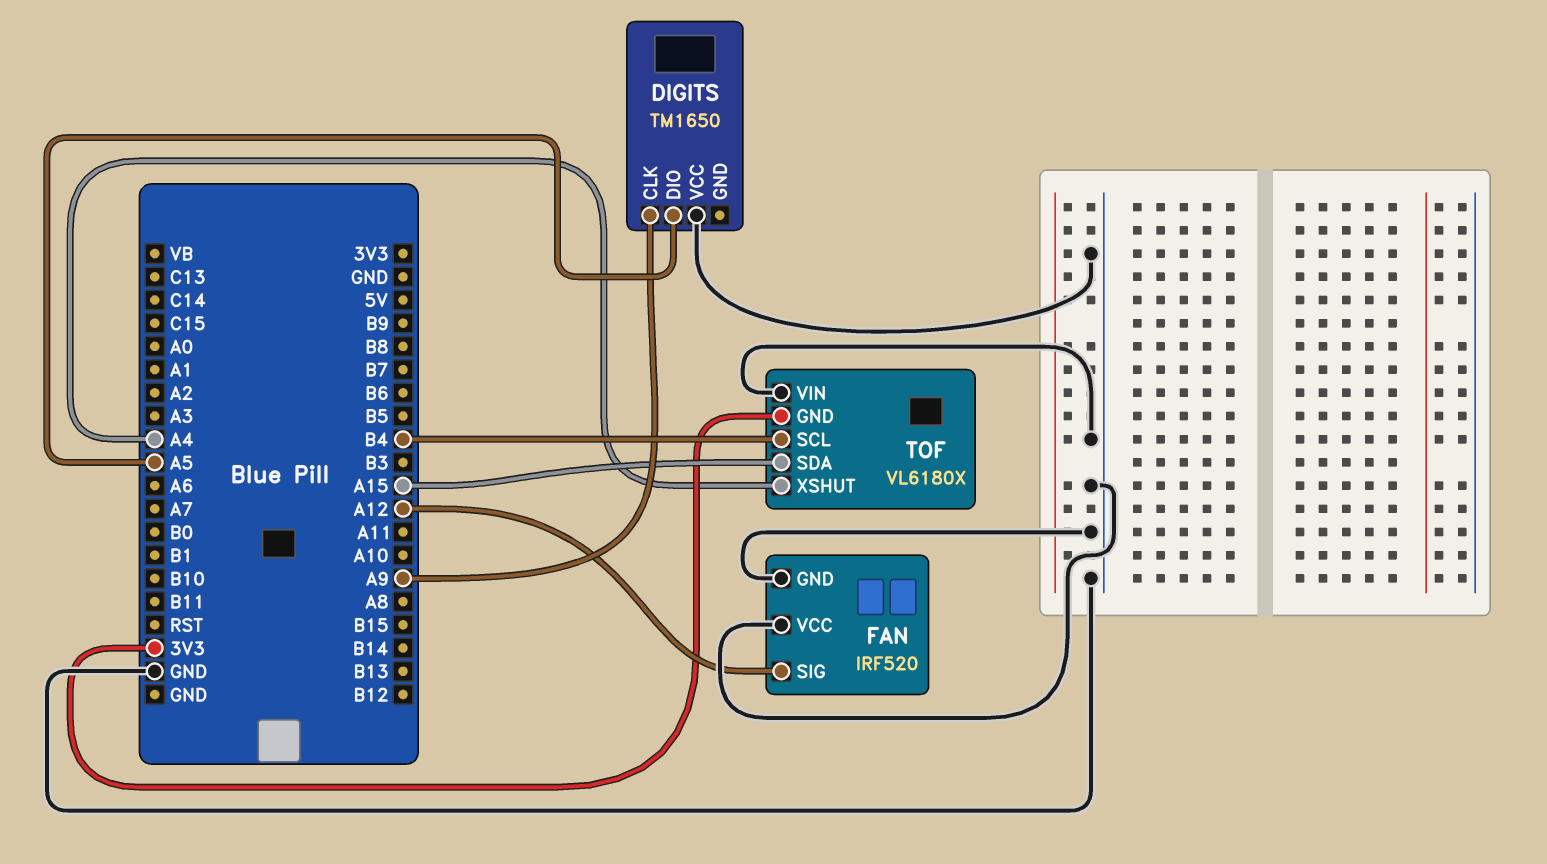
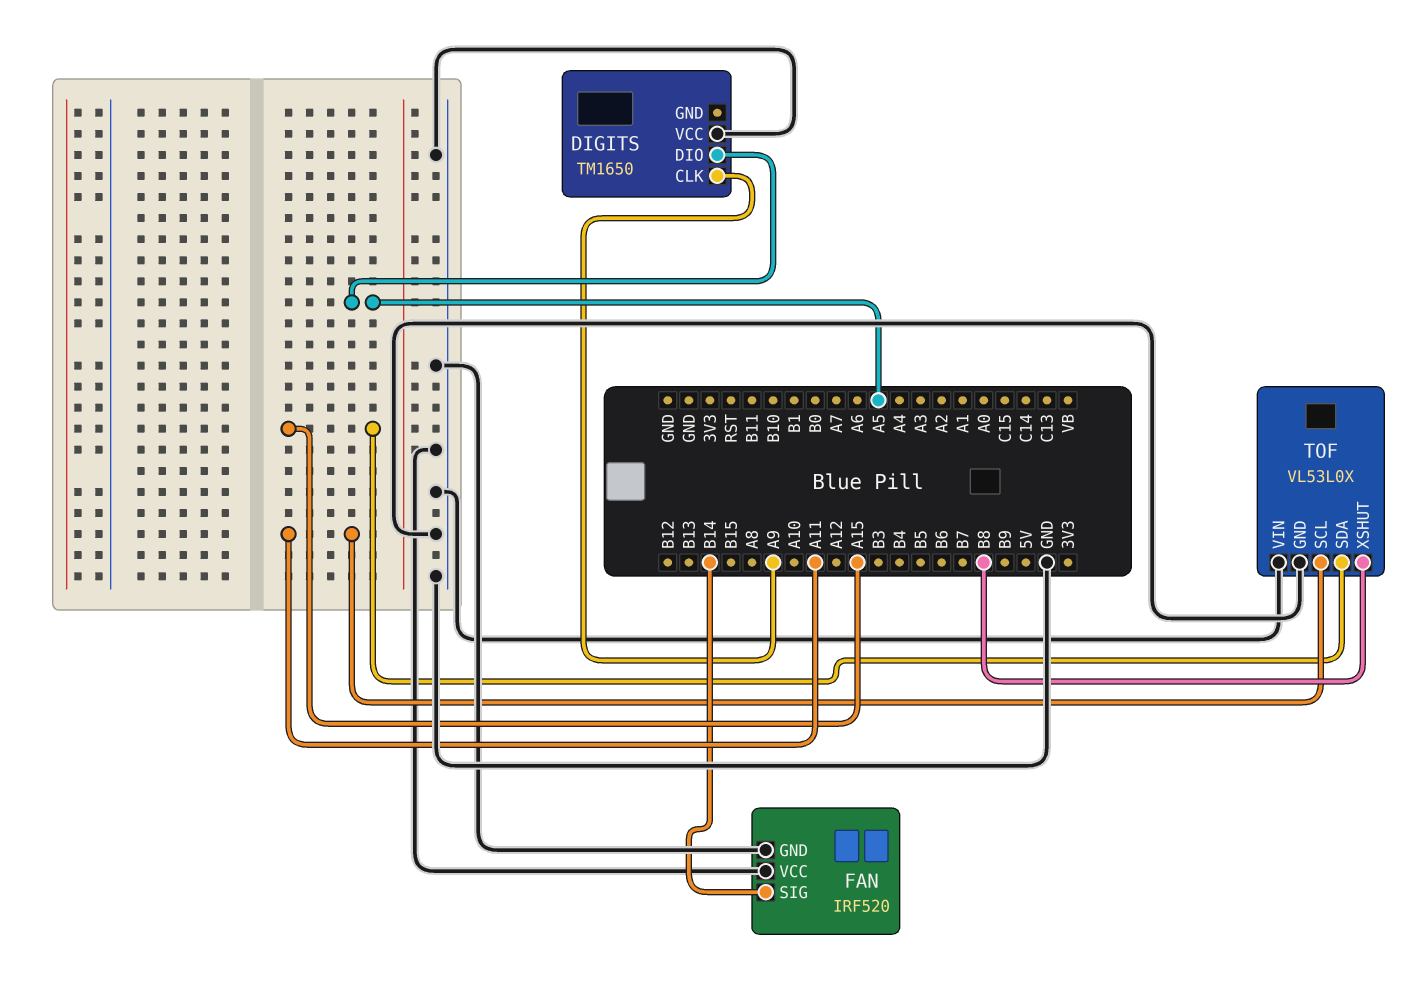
FAN pin SIG: A12 -> B14
TOF: VL6180X -> VL53L0X
TOF pin GND: 3V3 -> GND
TOF pin SCL: B4 -> A11
TOF pin XSHUT: A4 -> B8

